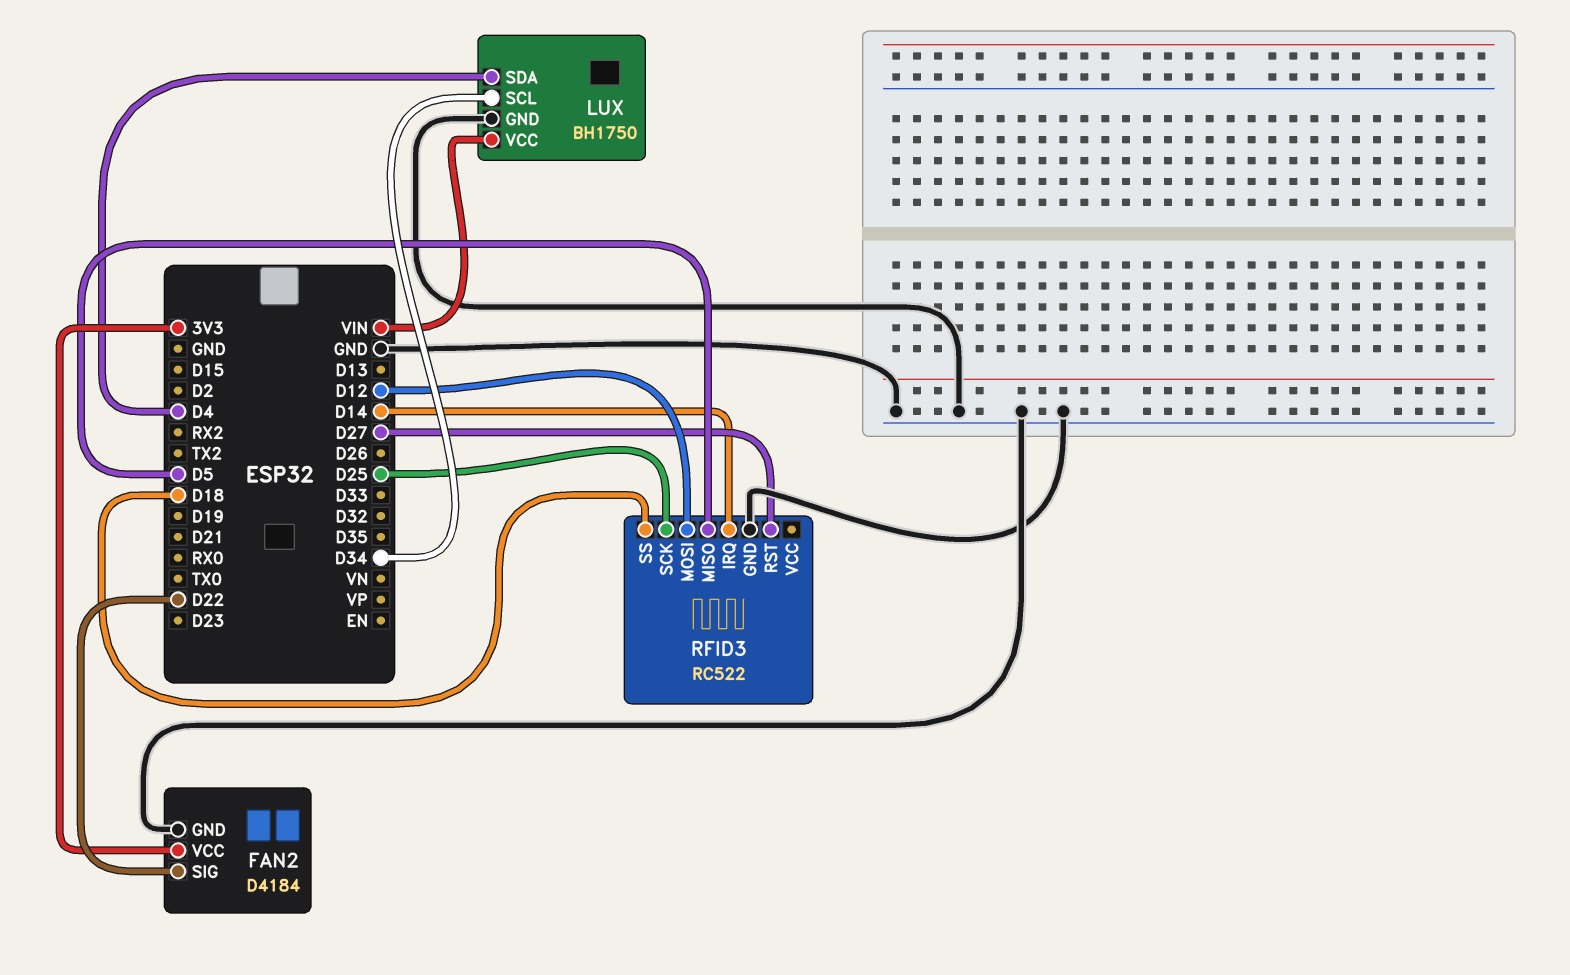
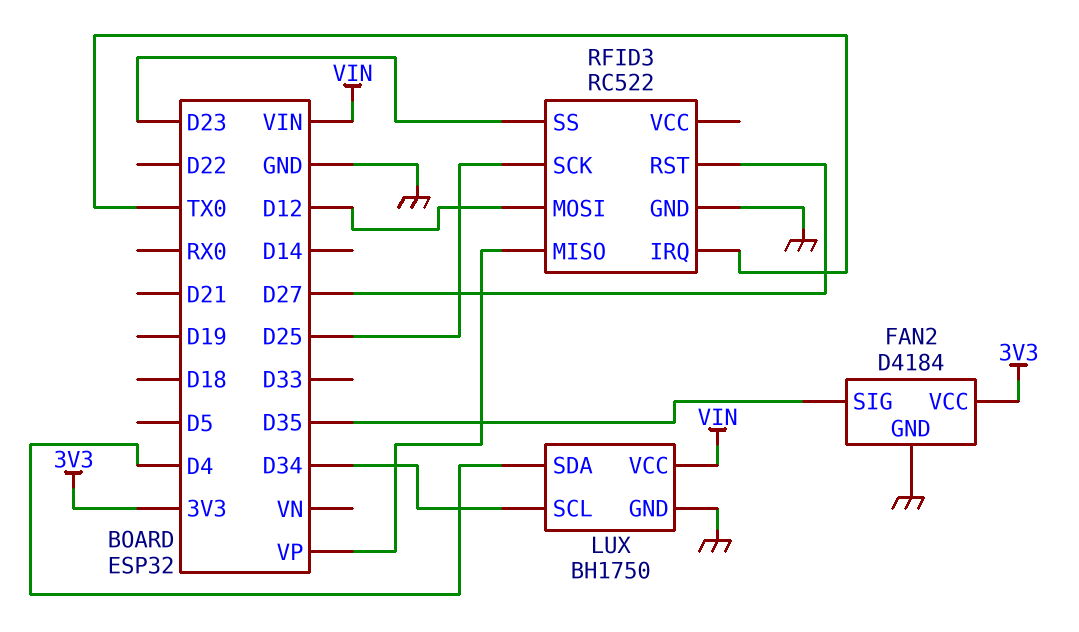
FAN2 pin SIG: D22 -> D35
RFID3 pin IRQ: D14 -> TX0
RFID3 pin MISO: D5 -> VP
RFID3 pin SS: D18 -> D23

